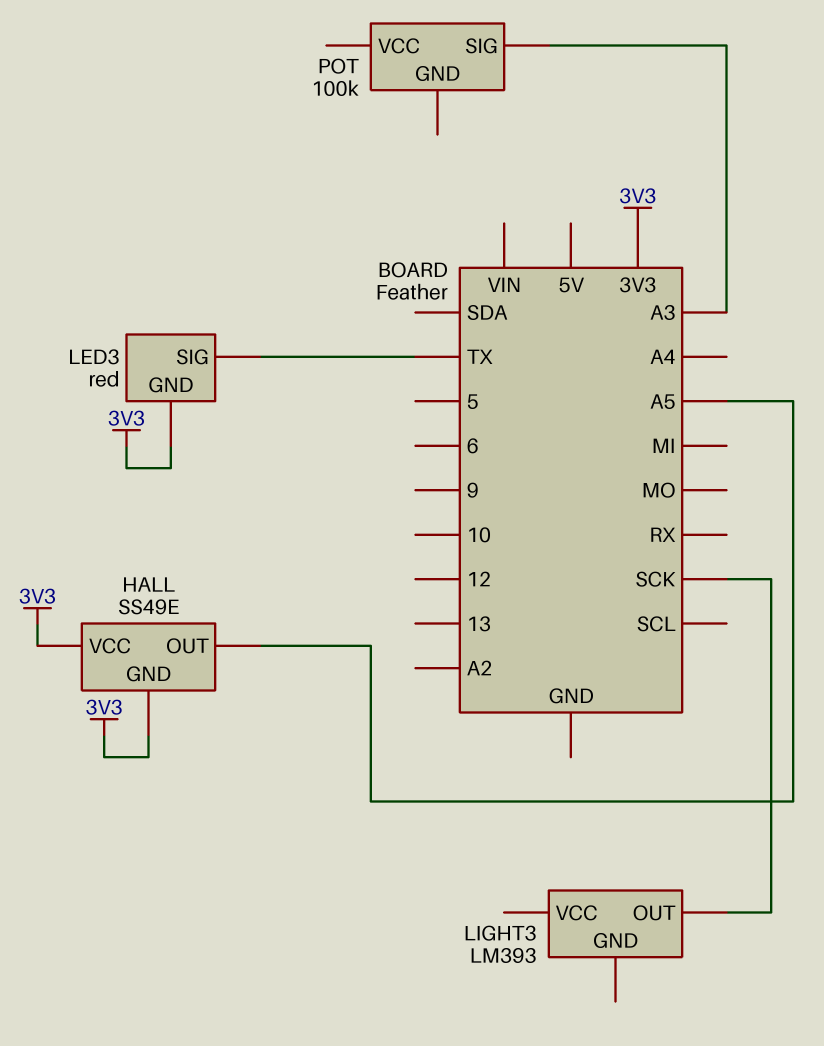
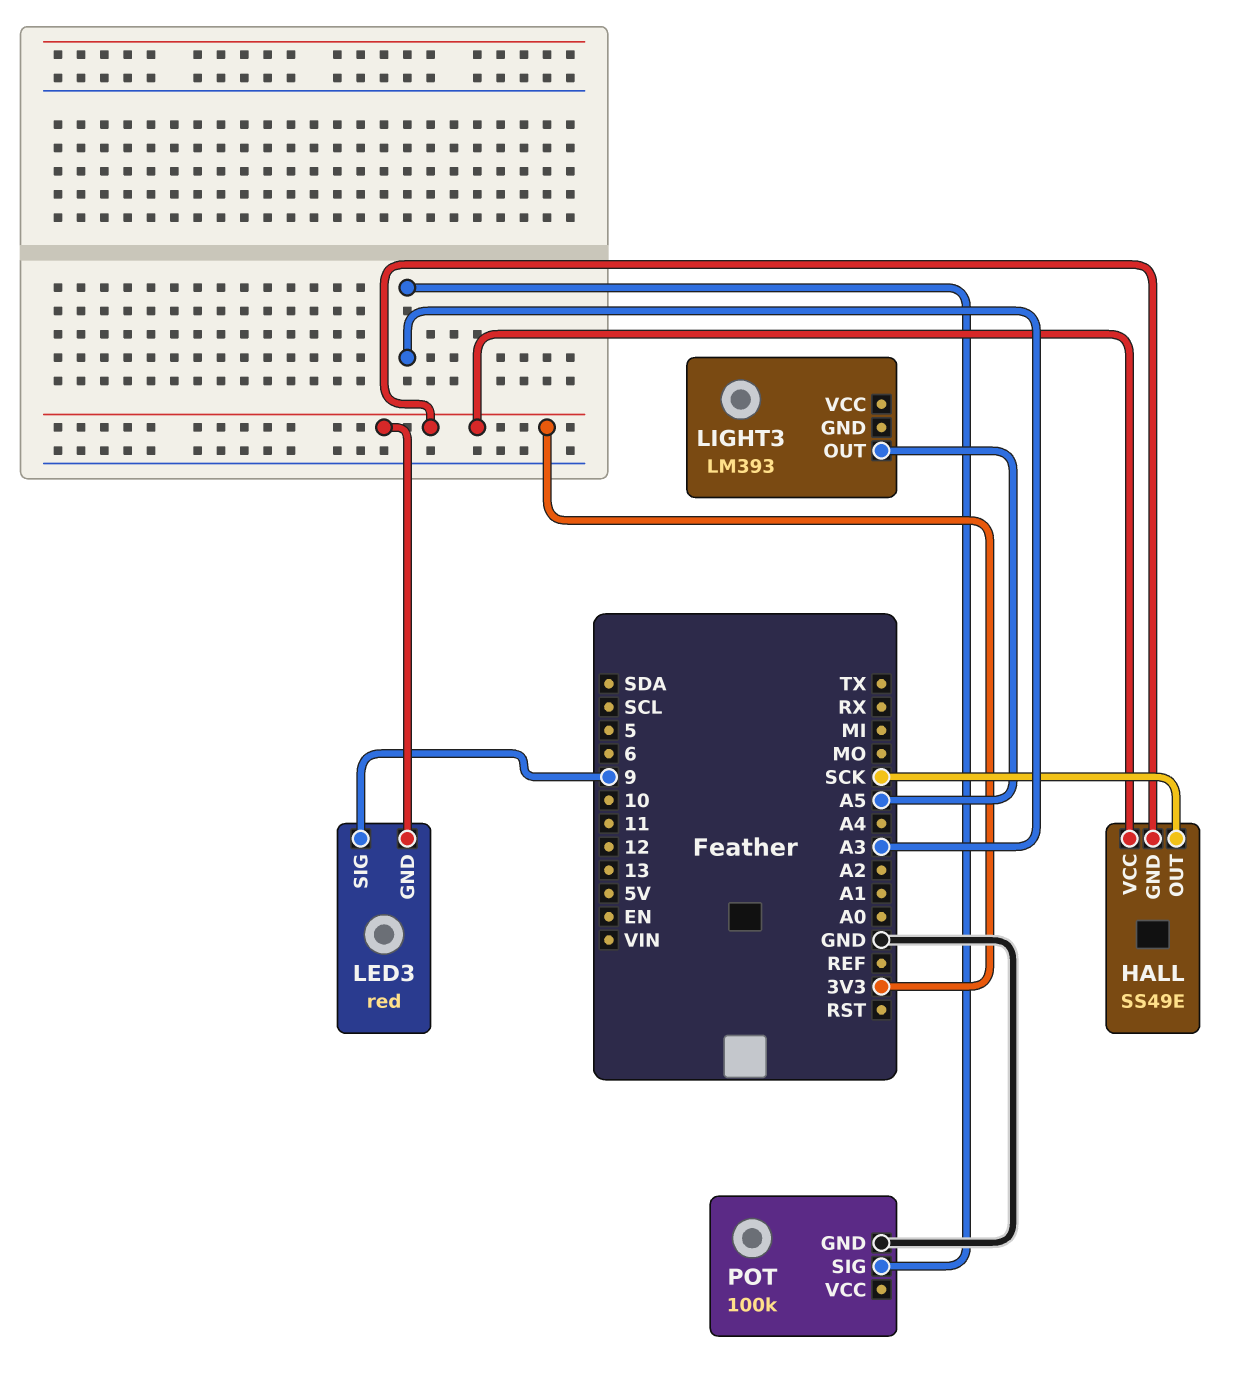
HALL pin OUT: A5 -> SCK
LED3 pin SIG: TX -> 9
LIGHT3 pin OUT: SCK -> A5
POT pin GND: none -> GND

